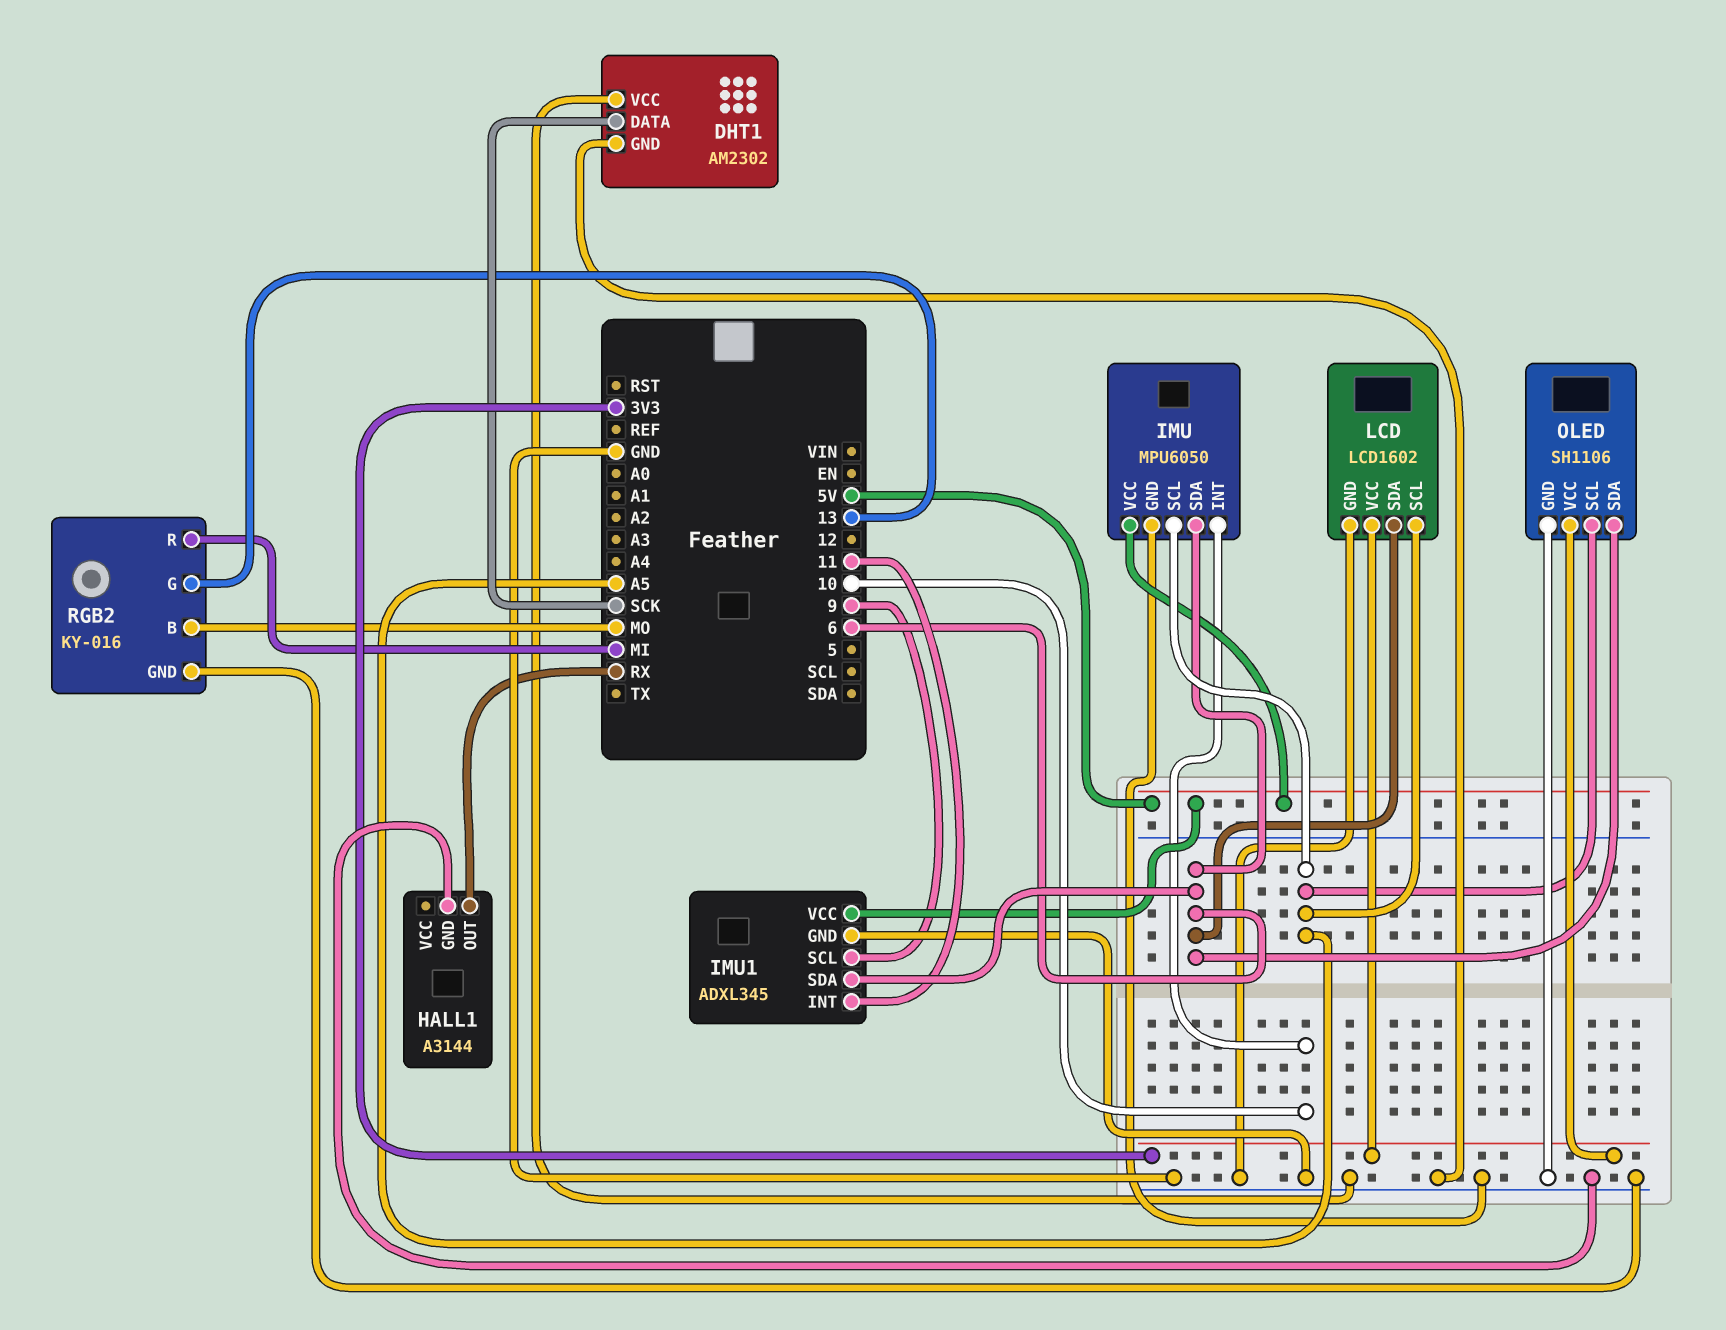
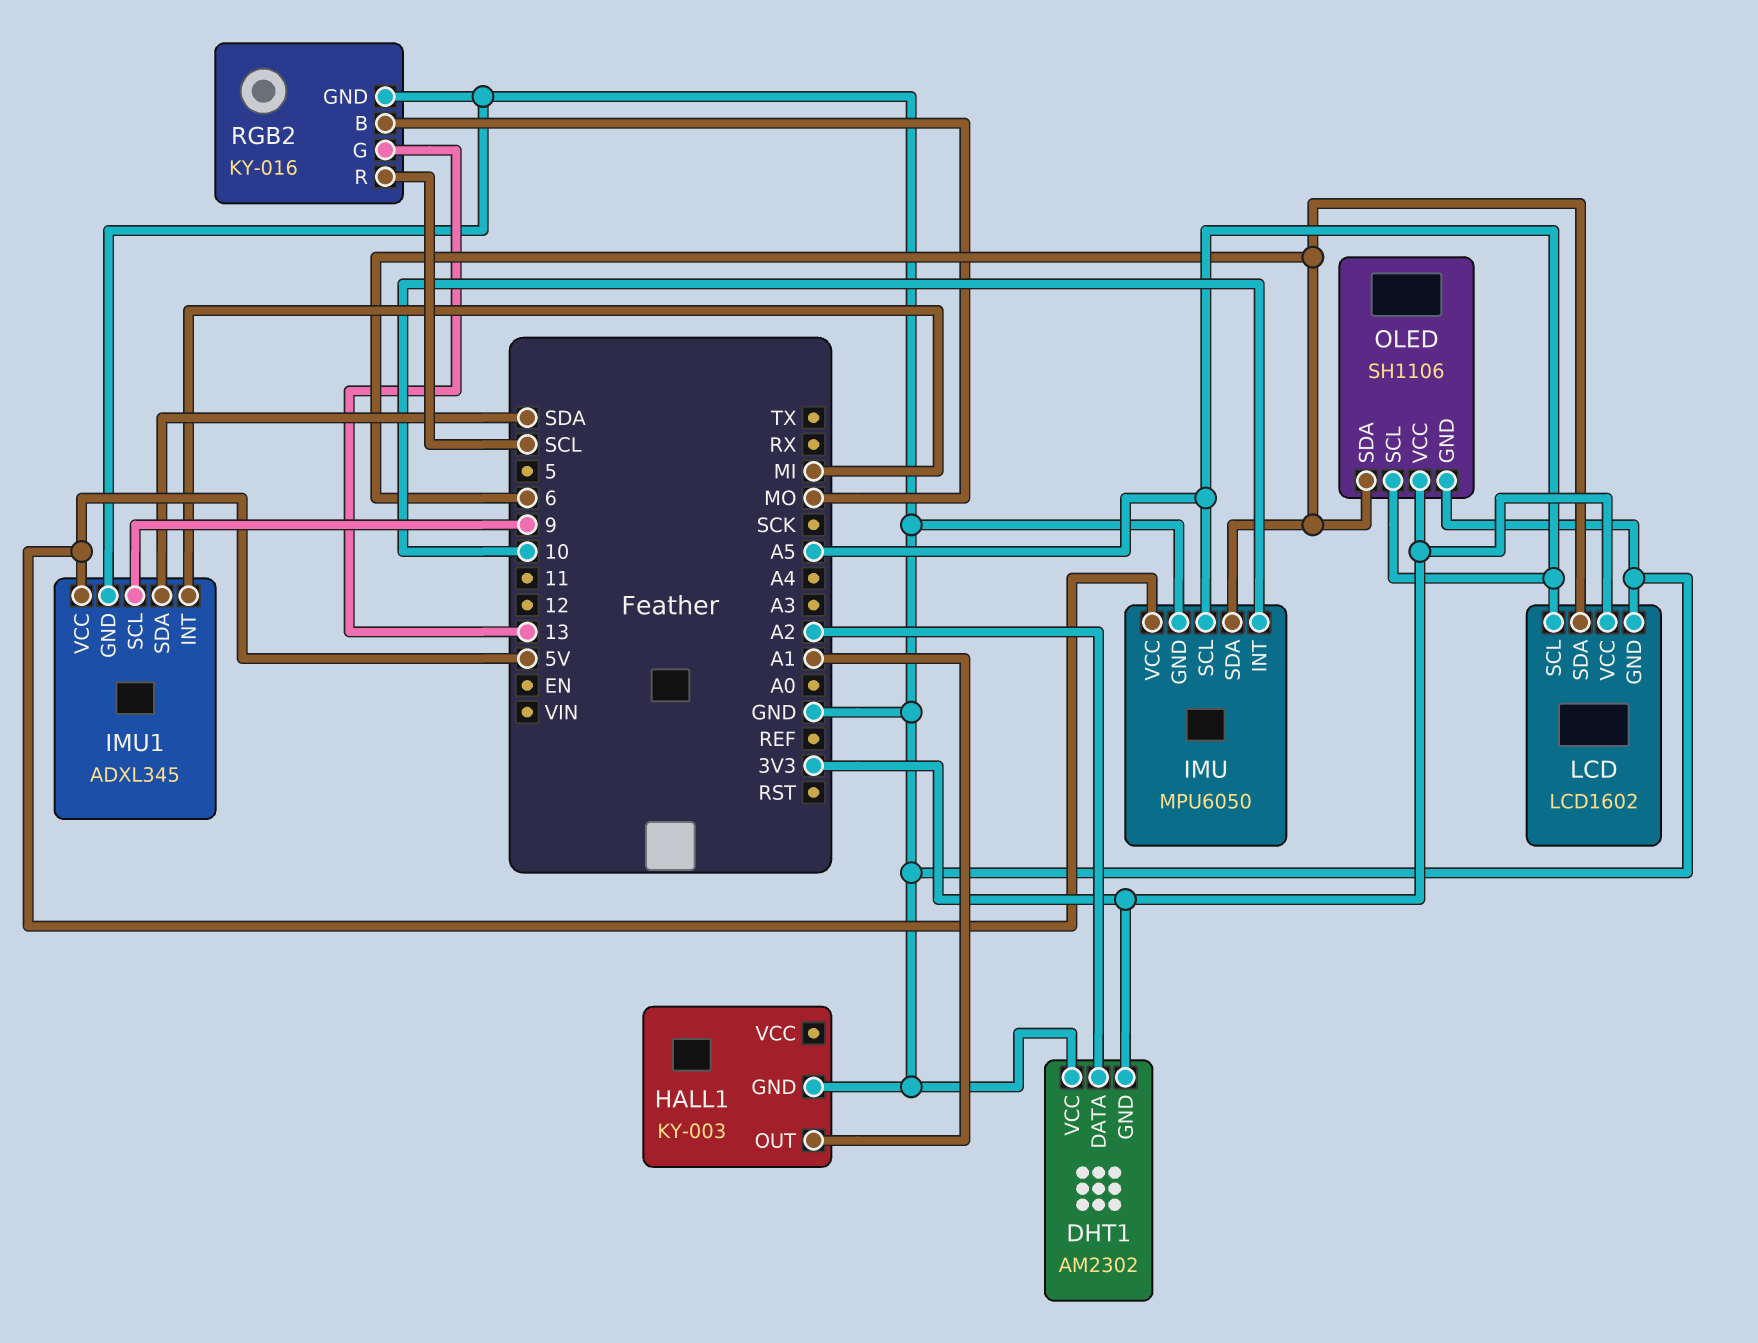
DHT1 pin DATA: SCK -> A2
DHT1 pin GND: GND -> 3V3
HALL1: A3144 -> KY-003
HALL1 pin OUT: RX -> A1
IMU1 pin INT: 11 -> MI
IMU1 pin SDA: 6 -> SDA
RGB2 pin R: MI -> SCL

